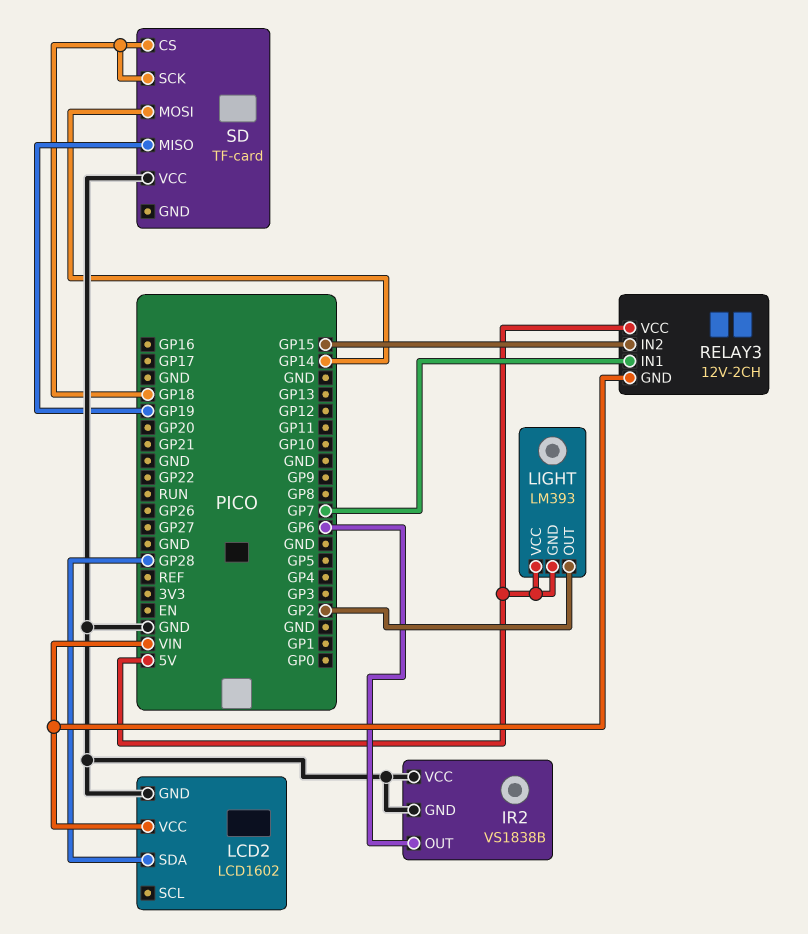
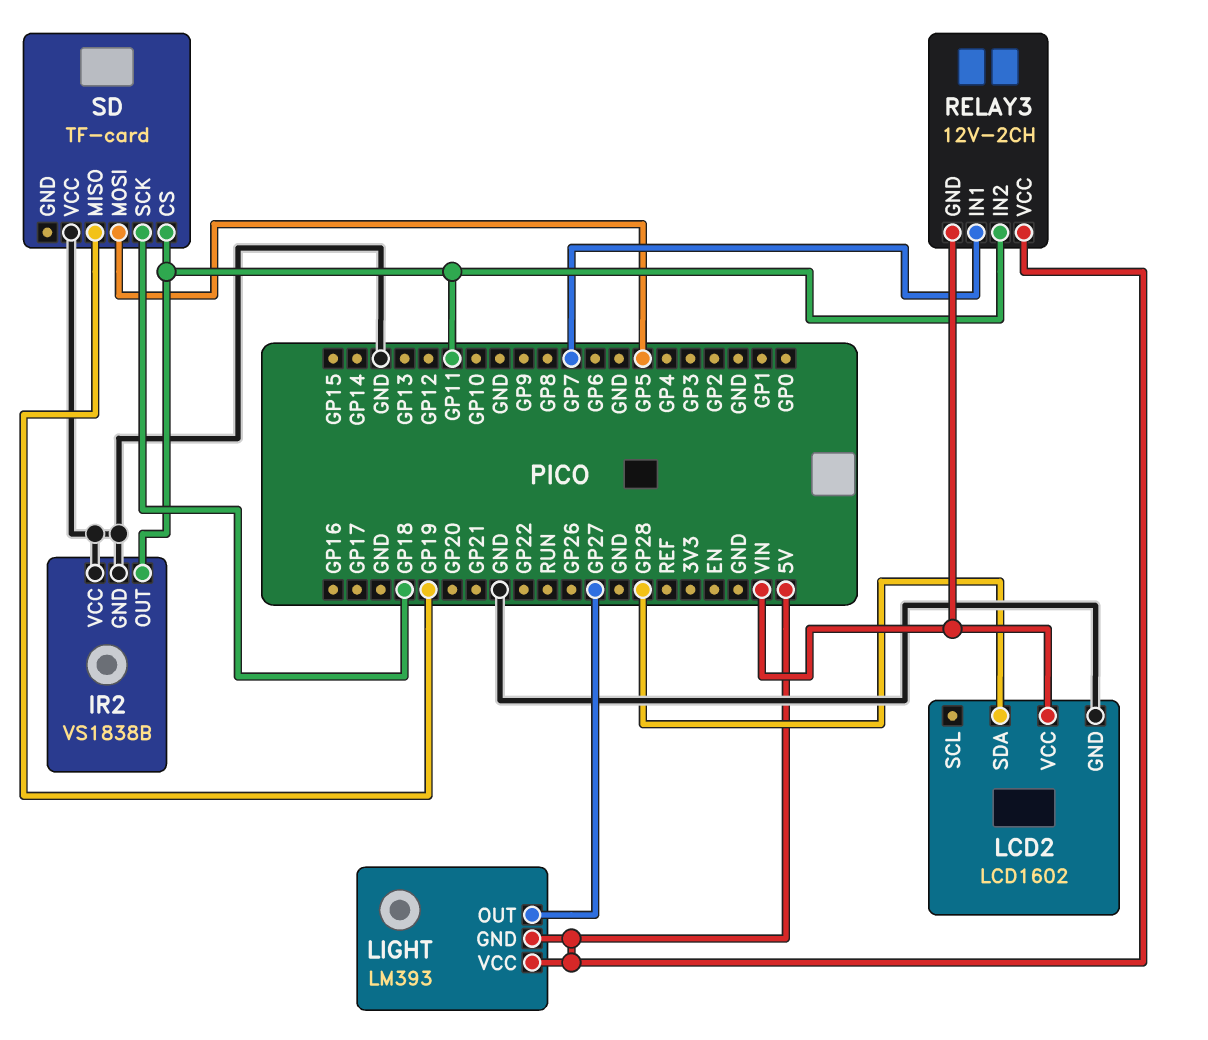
IR2 pin OUT: GP6 -> GP11
LIGHT pin OUT: GP2 -> GP27
RELAY3 pin IN2: GP15 -> GP11
SD pin CS: GP18 -> GP11
SD pin MOSI: GP14 -> GP5

